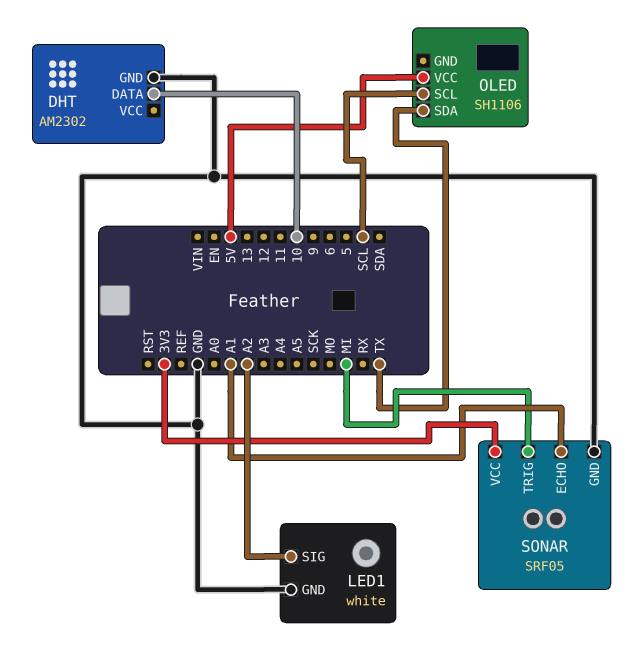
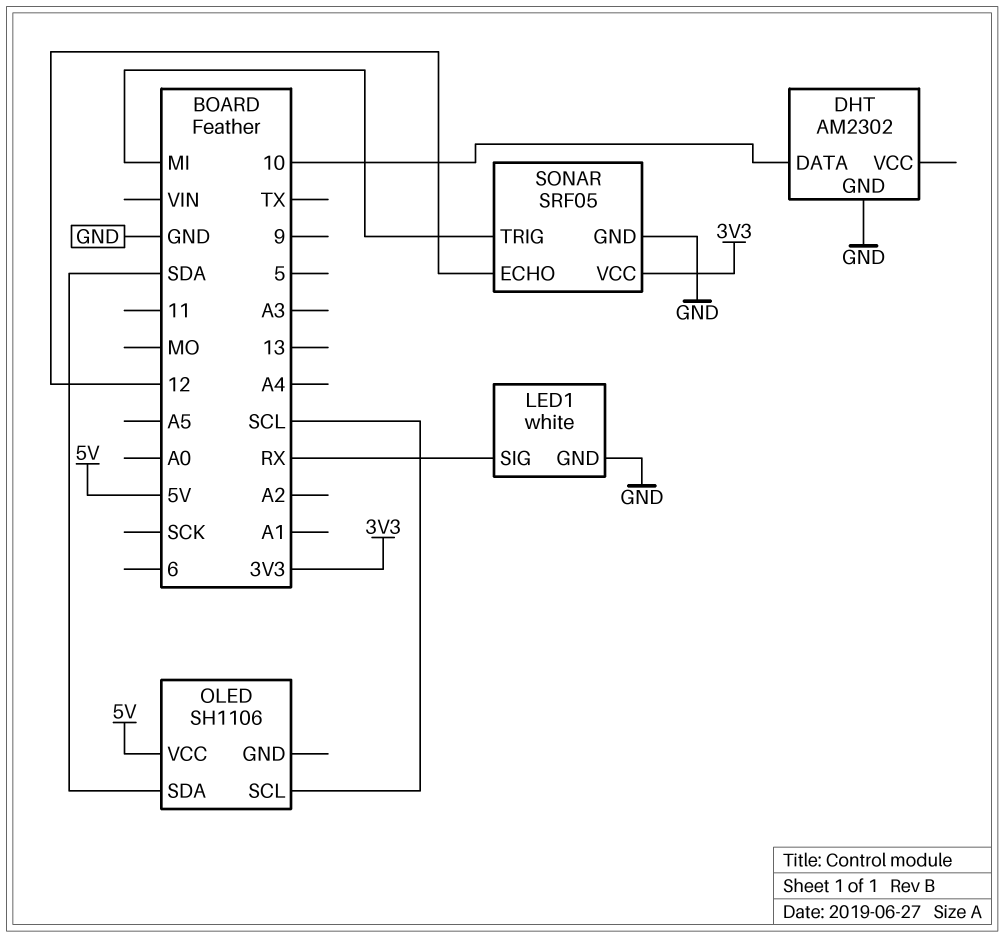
LED1 pin SIG: A2 -> RX
OLED pin SDA: TX -> SDA
SONAR pin ECHO: A1 -> 12

